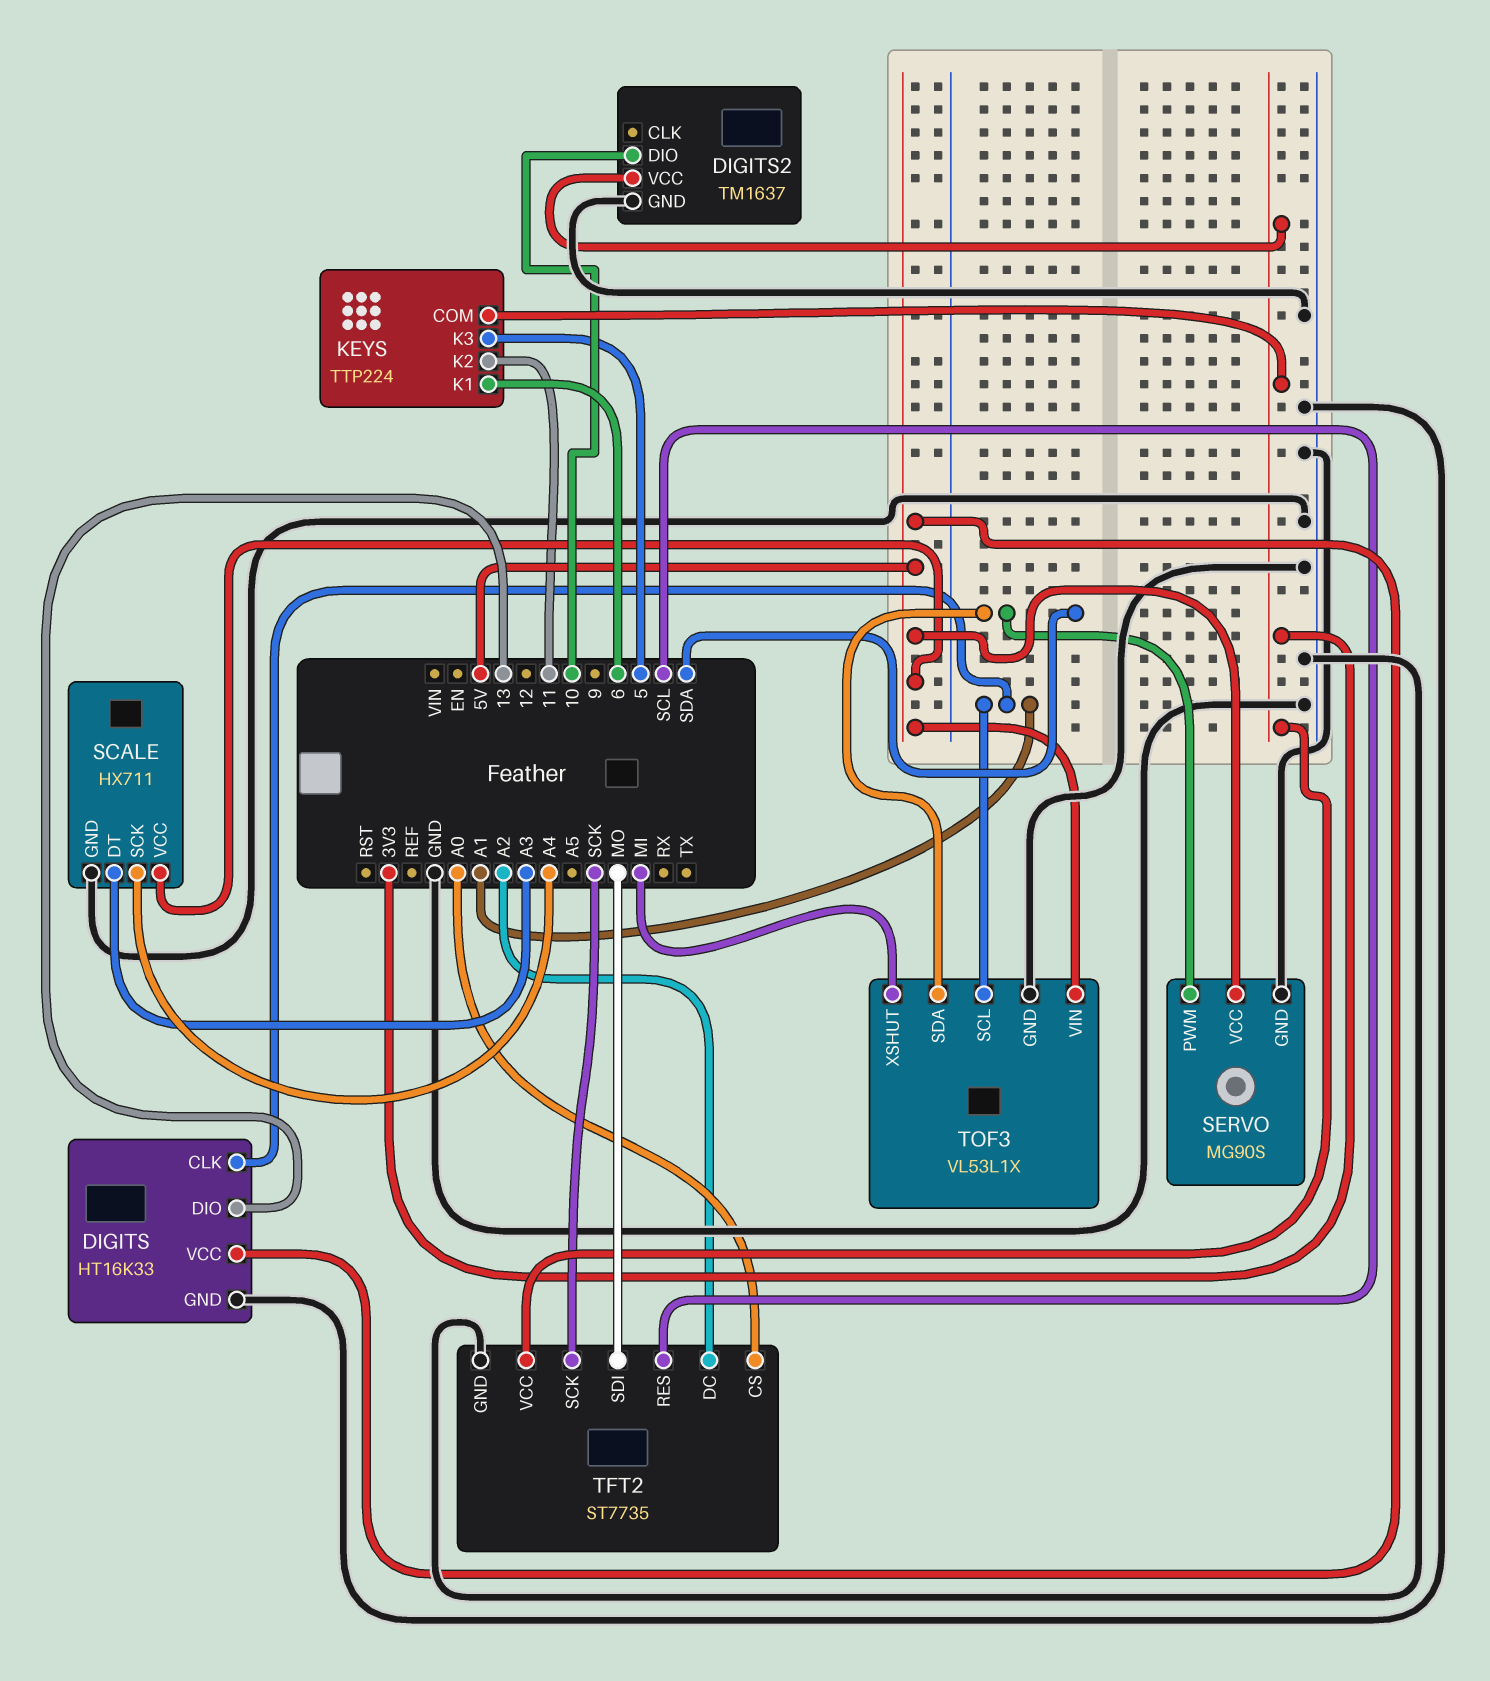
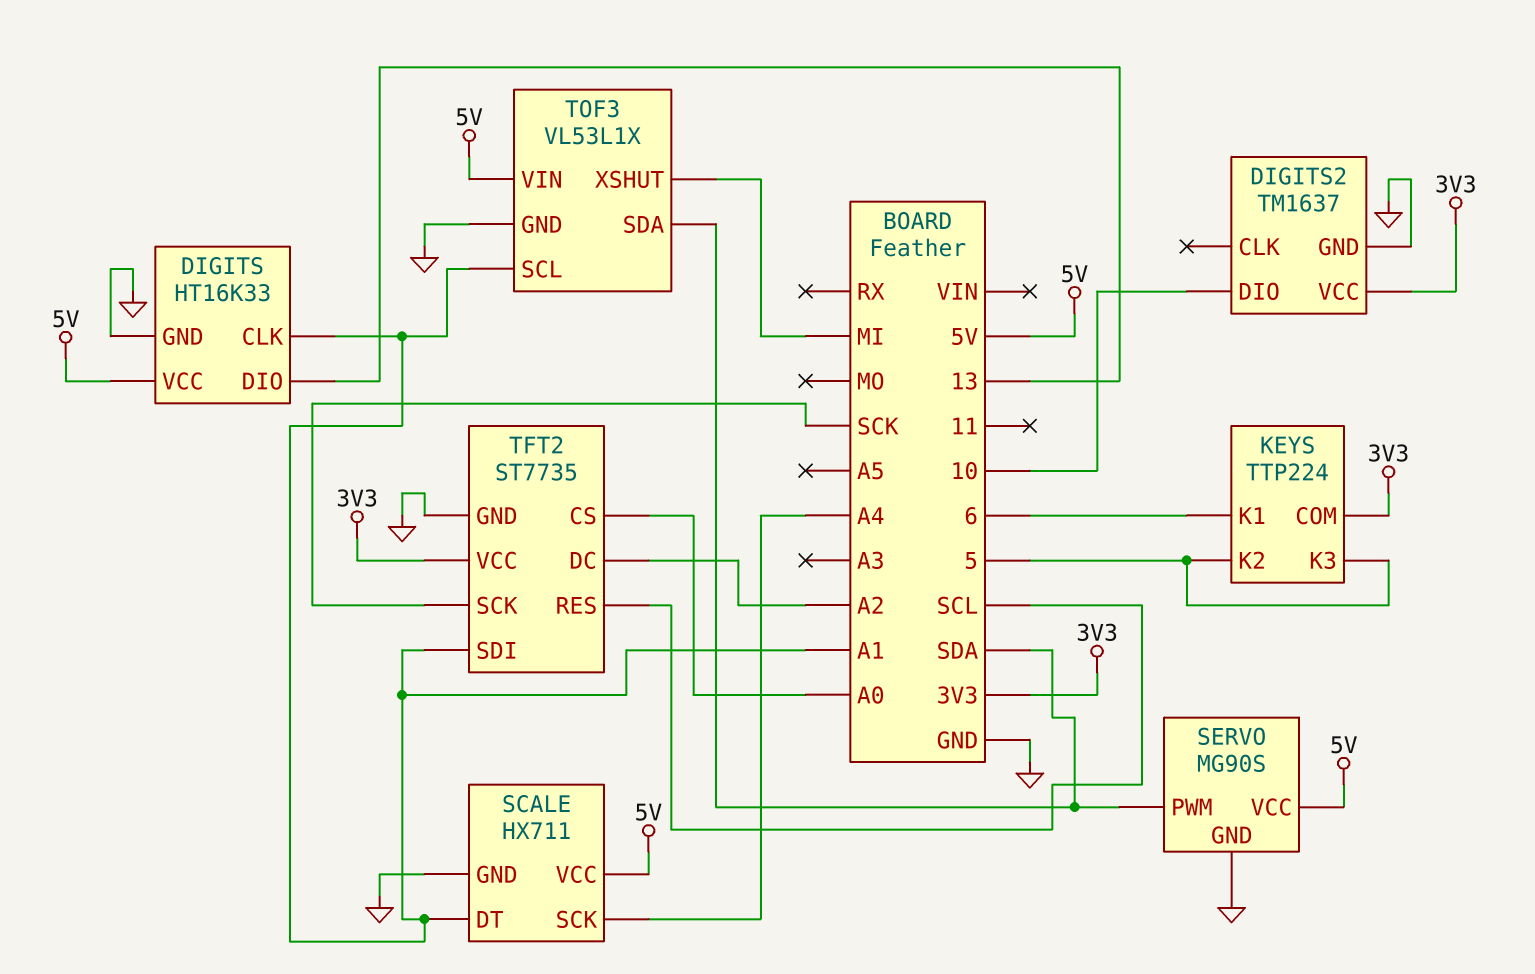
KEYS pin K2: 11 -> 5
SCALE pin DT: A3 -> A1
TFT2 pin SDI: MO -> A1

